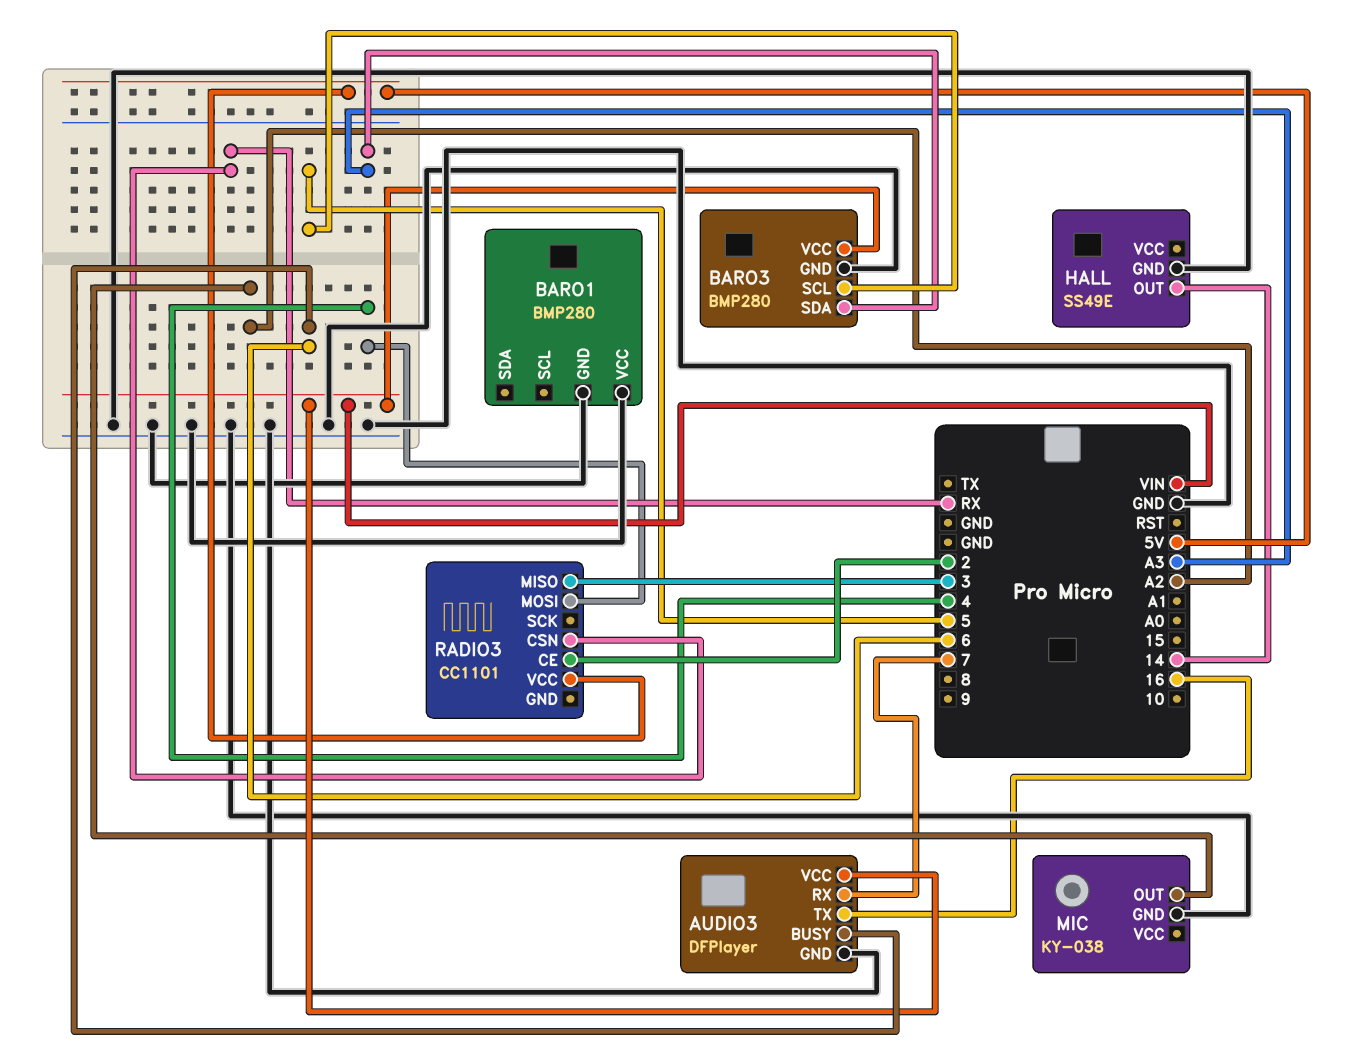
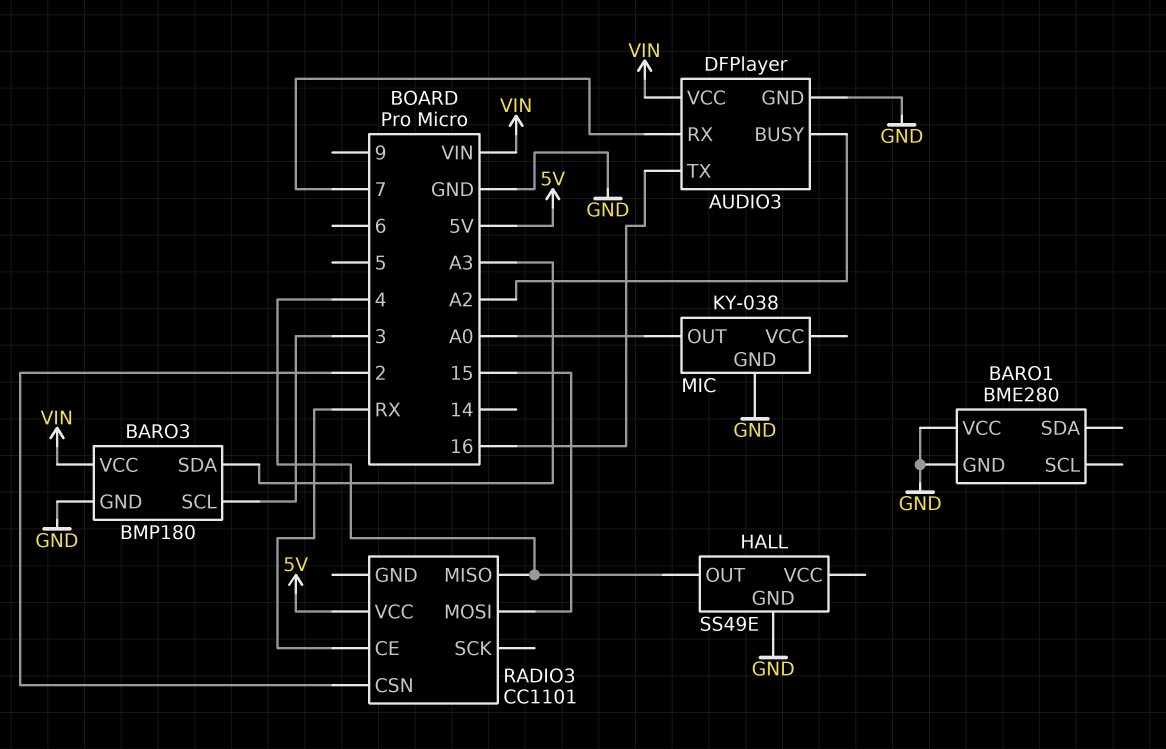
AUDIO3 pin BUSY: 6 -> A2
BARO1: BMP280 -> BME280
BARO3: BMP280 -> BMP180
BARO3 pin SCL: 5 -> 3
HALL pin OUT: 14 -> 4
MIC pin OUT: A2 -> A0
RADIO3 pin CE: 2 -> RX
RADIO3 pin CSN: RX -> 2
RADIO3 pin MISO: 3 -> 4
RADIO3 pin MOSI: 4 -> 15

